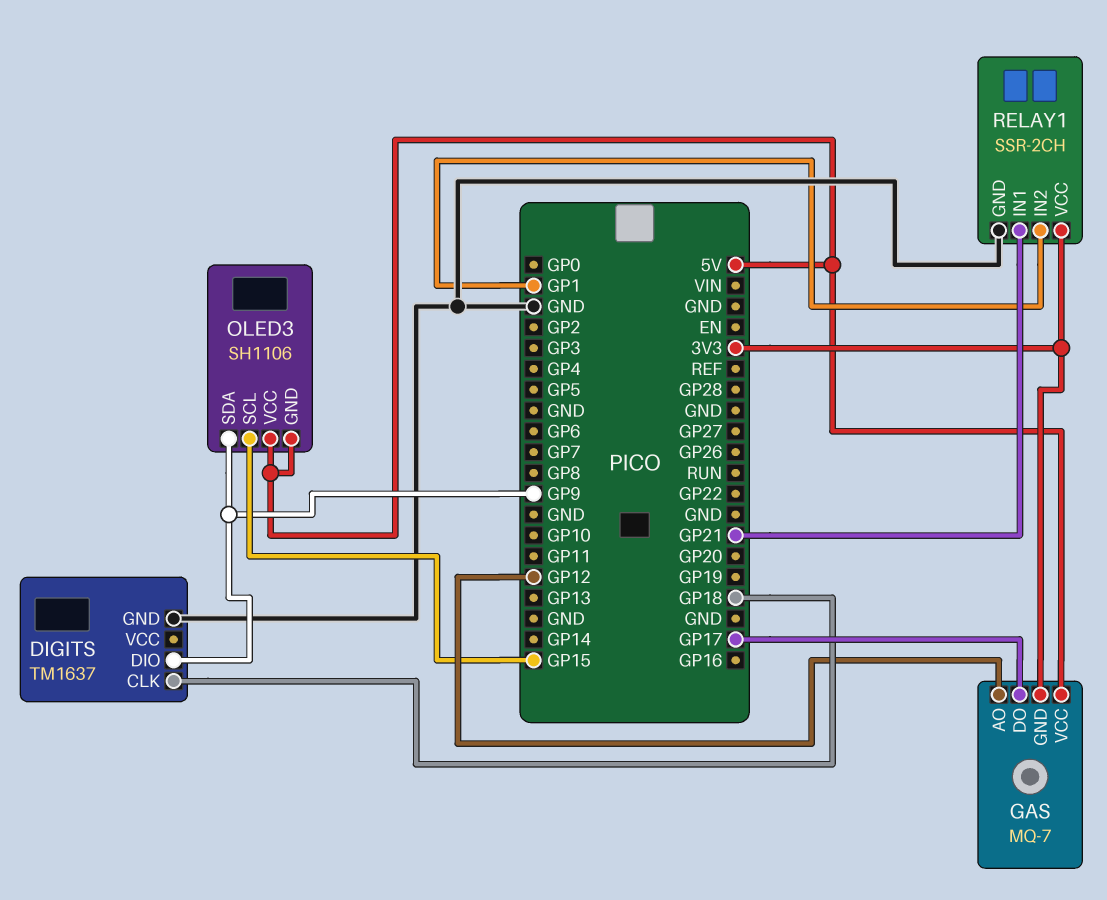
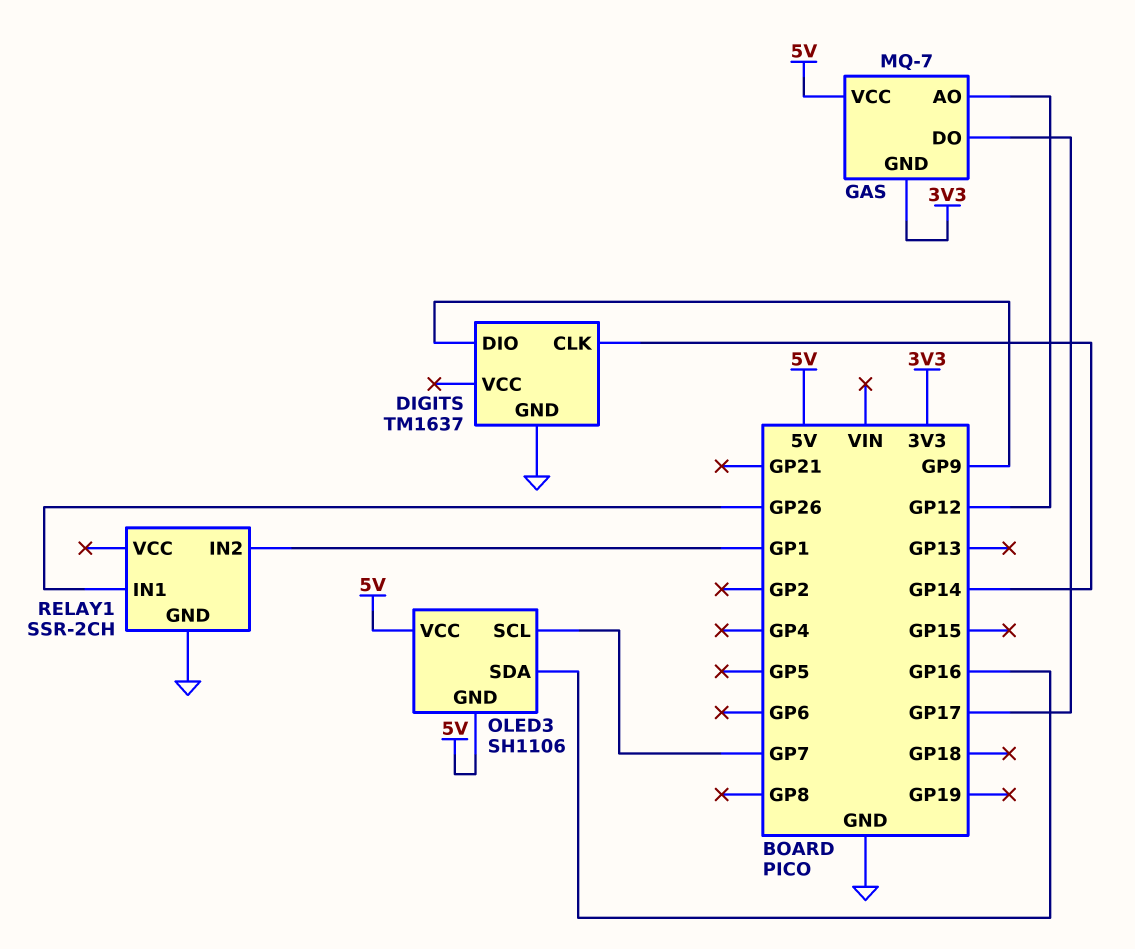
DIGITS pin CLK: GP18 -> GP14
OLED3 pin SCL: GP15 -> GP7
OLED3 pin SDA: GP9 -> GP16
RELAY1 pin IN1: GP21 -> GP26
RELAY1 pin VCC: 3V3 -> none

